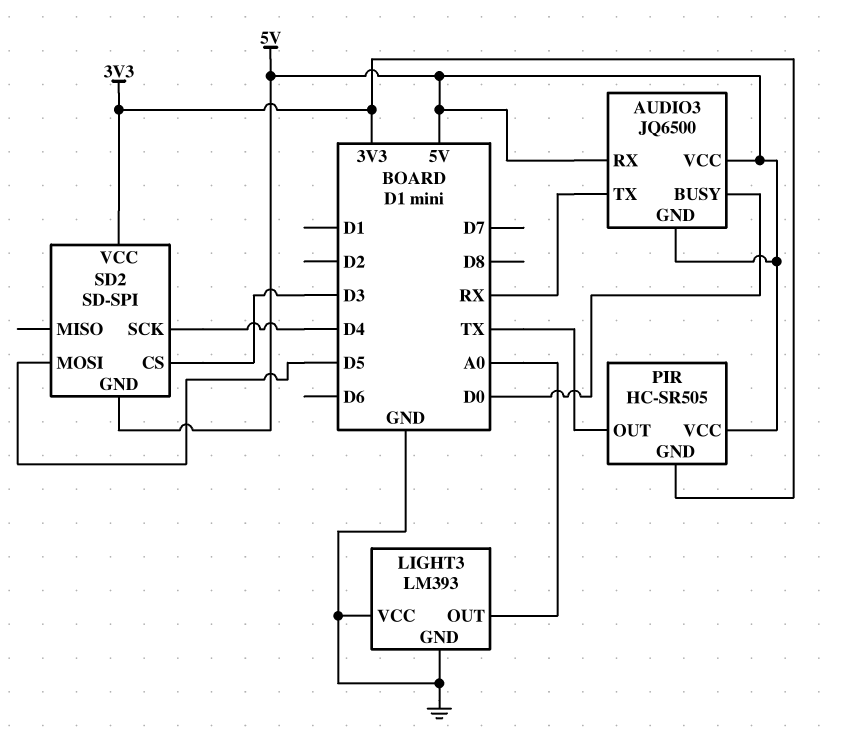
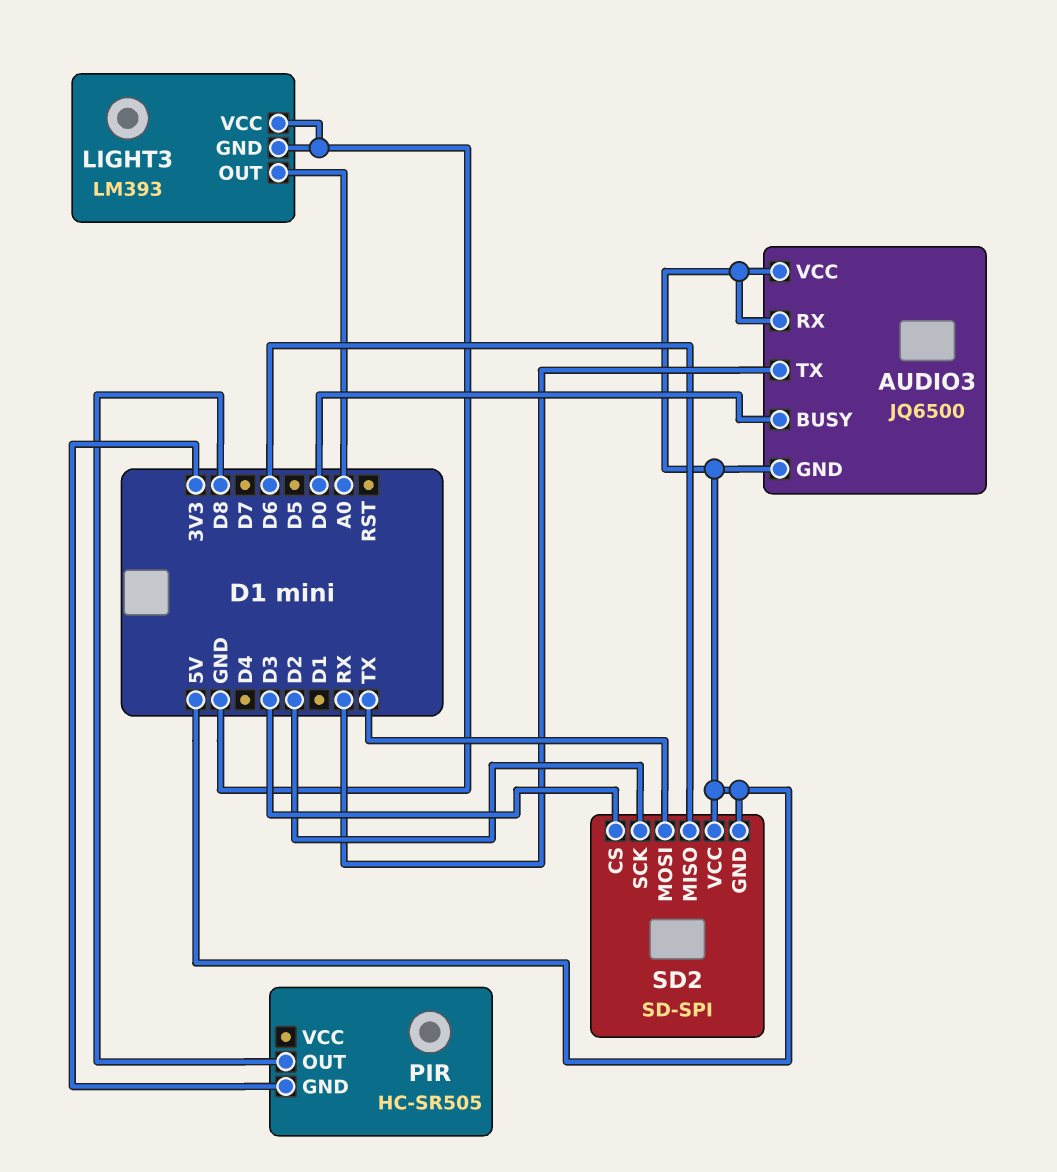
PIR pin OUT: TX -> D8
PIR pin VCC: 5V -> none
SD2 pin MISO: none -> D6
SD2 pin MOSI: D5 -> TX
SD2 pin SCK: D4 -> D2
SD2 pin VCC: 3V3 -> 5V

